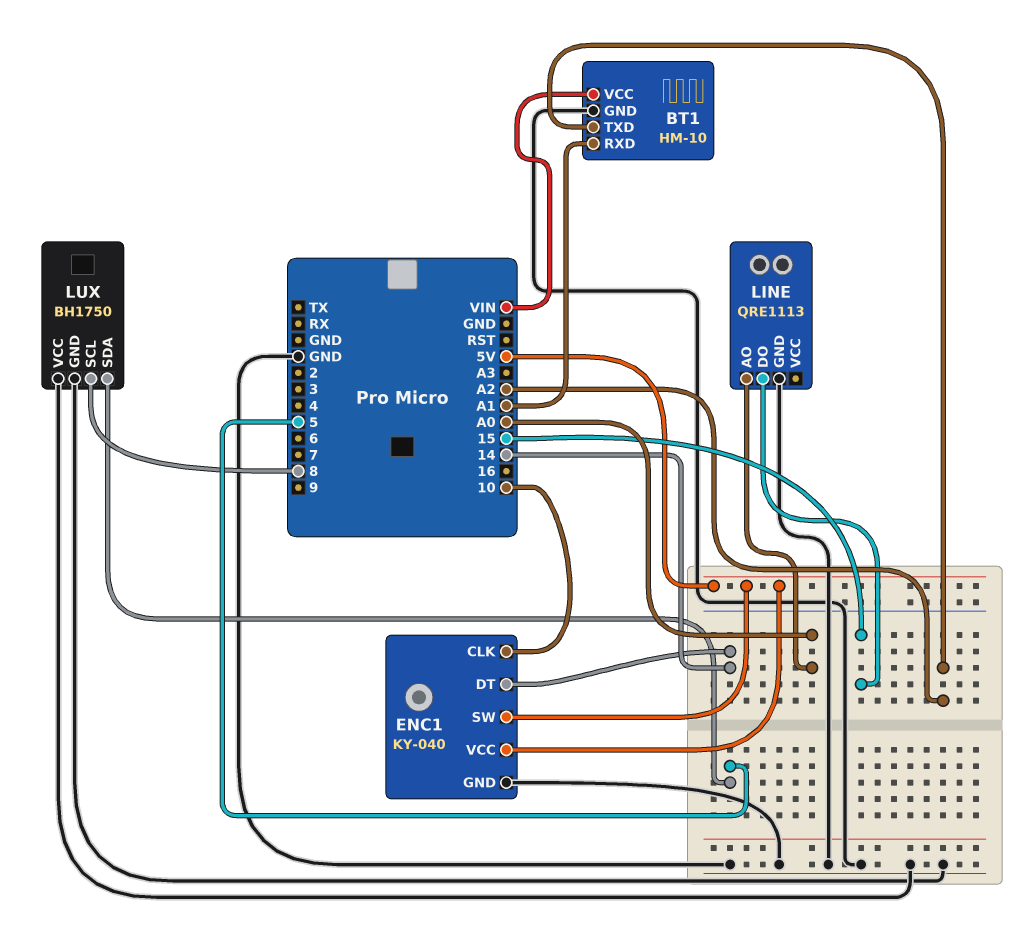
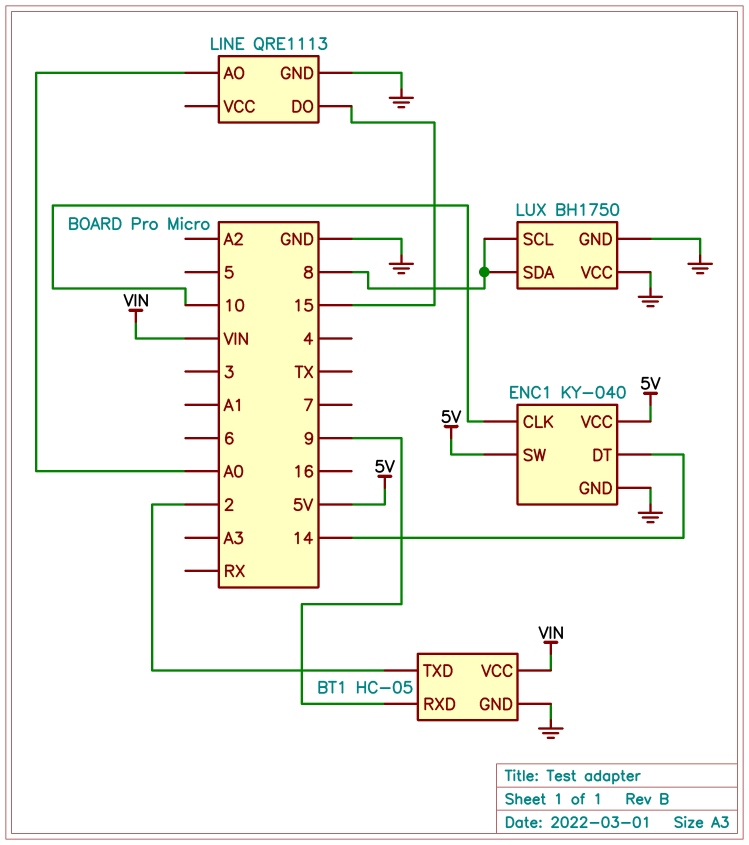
BT1: HM-10 -> HC-05
BT1 pin RXD: A1 -> 9
BT1 pin TXD: A2 -> 2
LUX pin SDA: 5 -> 8

